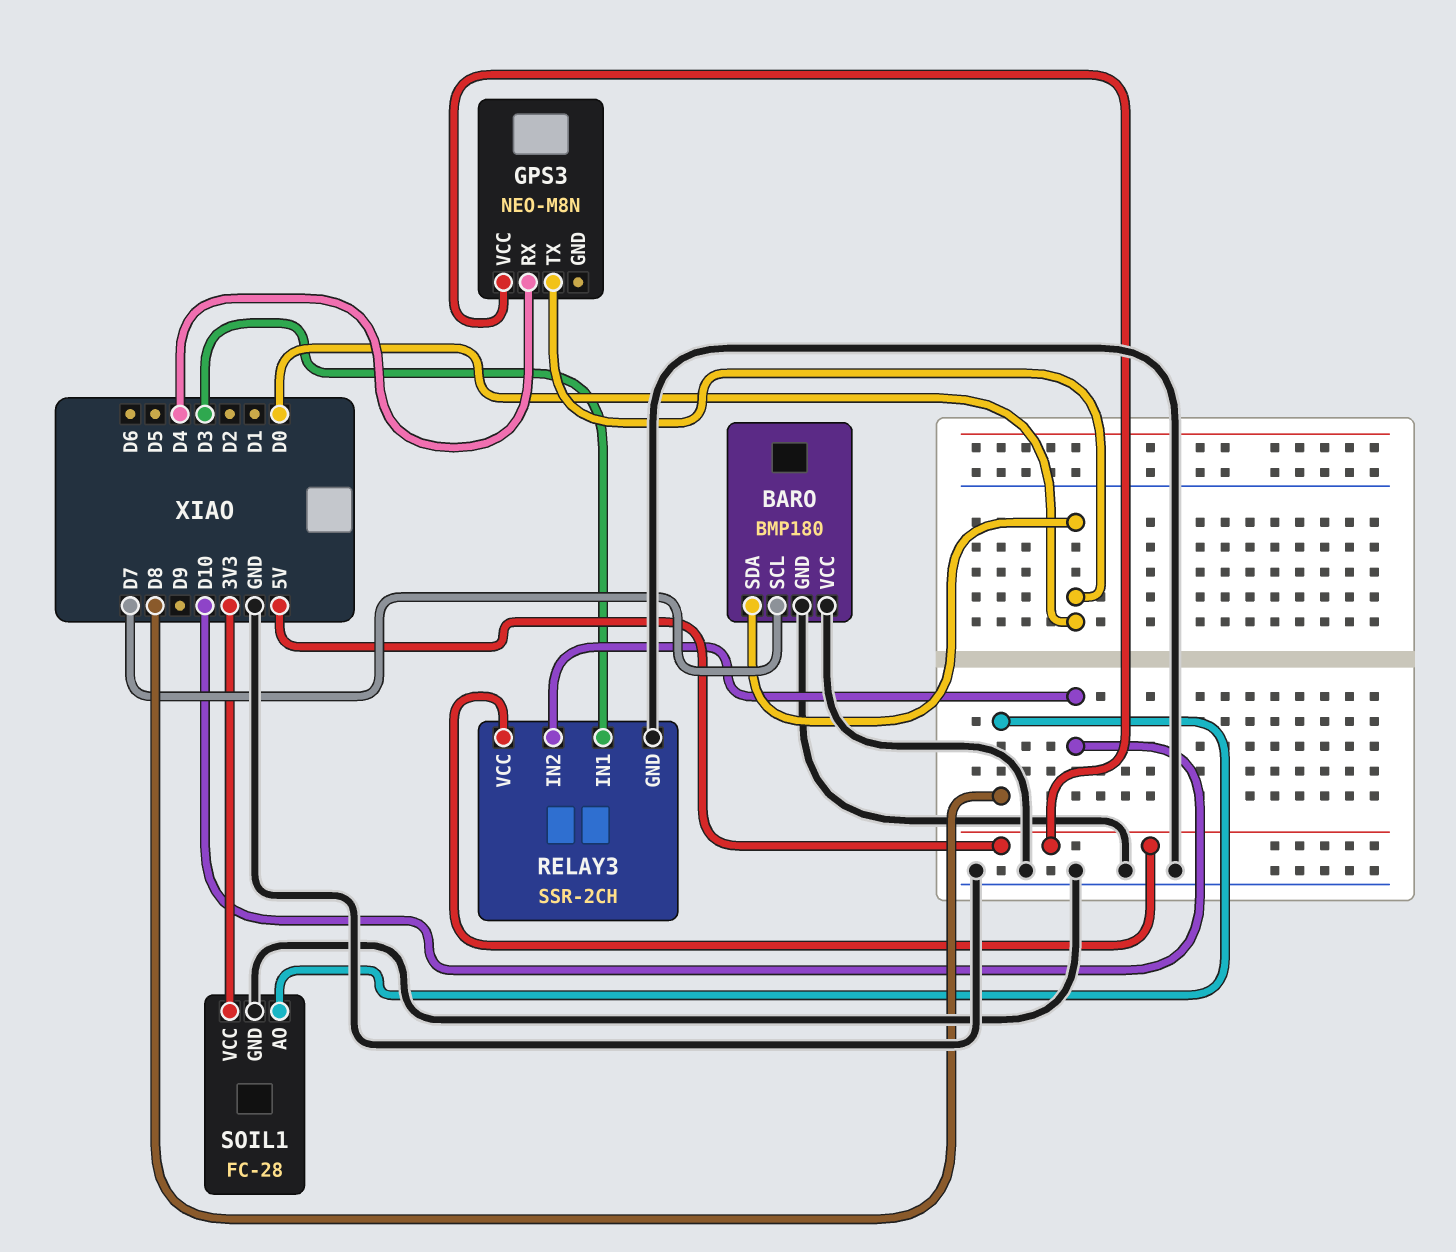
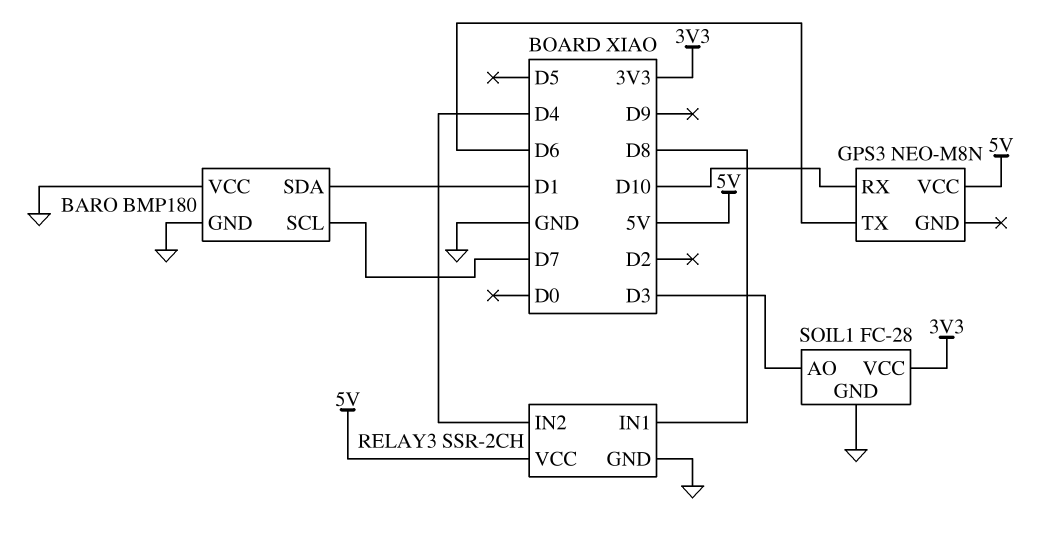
BARO pin SDA: D0 -> D1
GPS3 pin RX: D4 -> D10
GPS3 pin TX: D0 -> D6
RELAY3 pin IN1: D3 -> D8
RELAY3 pin IN2: D10 -> D4
SOIL1 pin AO: D8 -> D3

